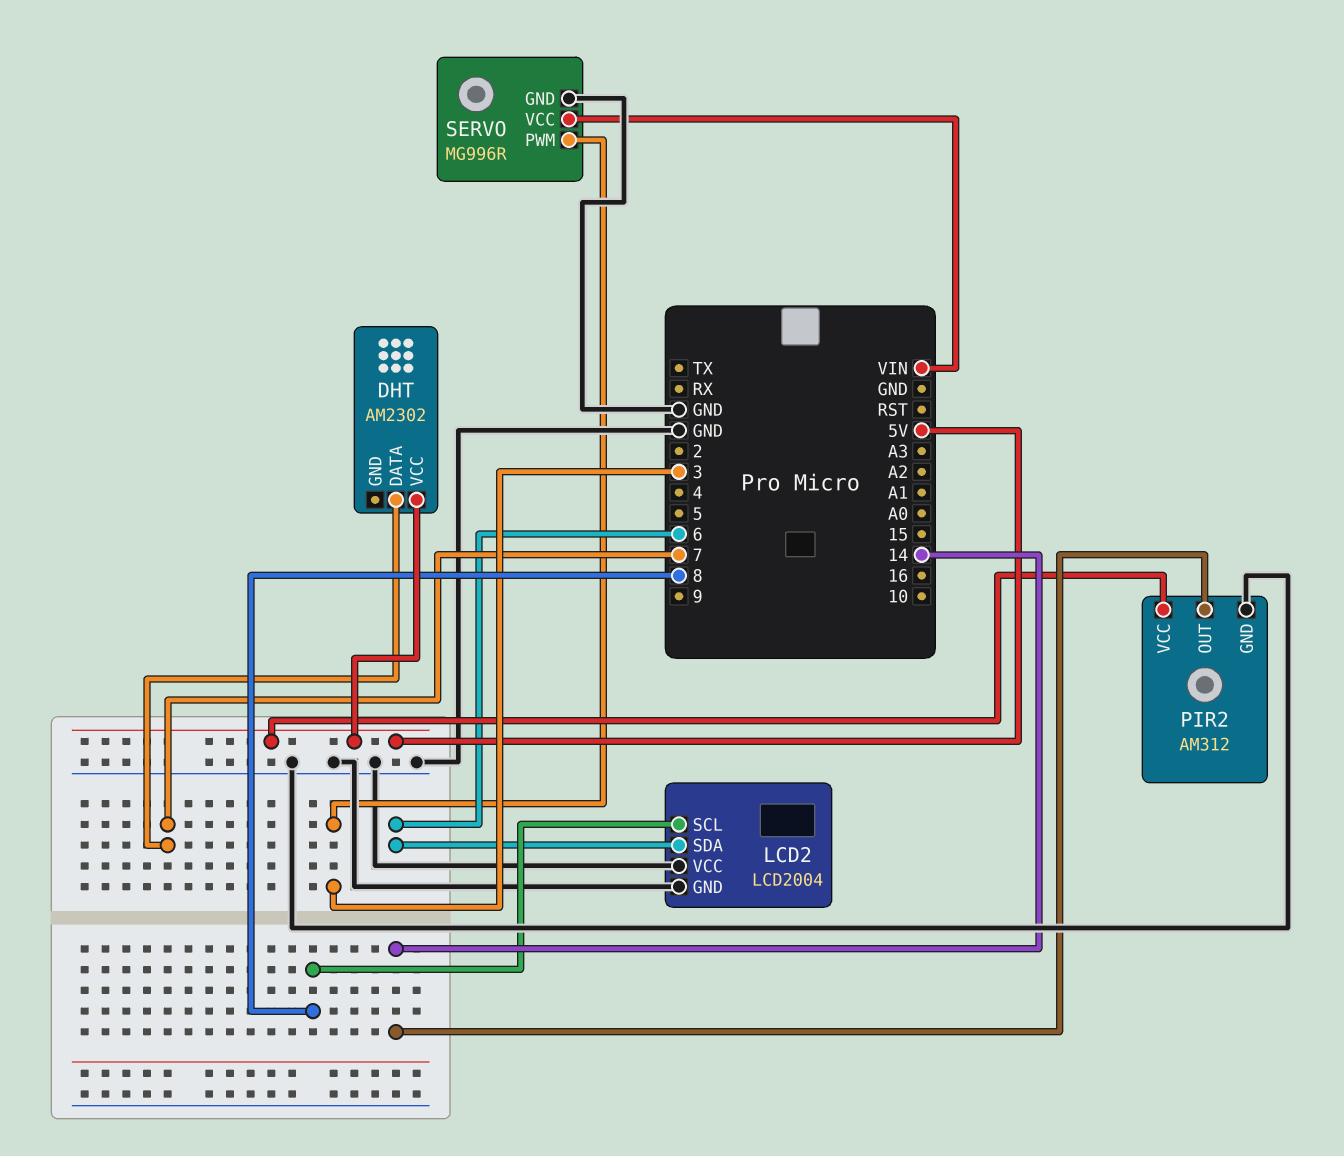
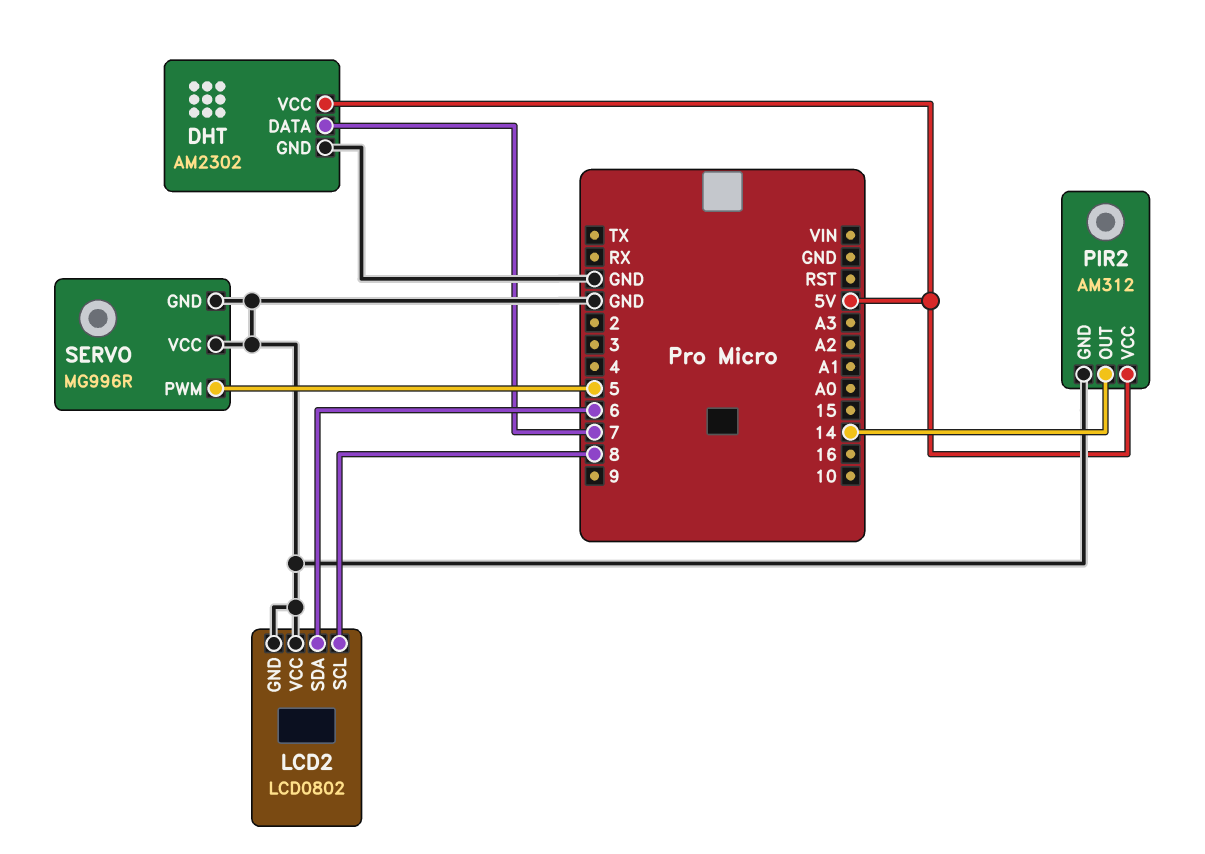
DHT pin GND: none -> GND
LCD2: LCD2004 -> LCD0802
SERVO pin PWM: 3 -> 5
SERVO pin VCC: VIN -> GND

